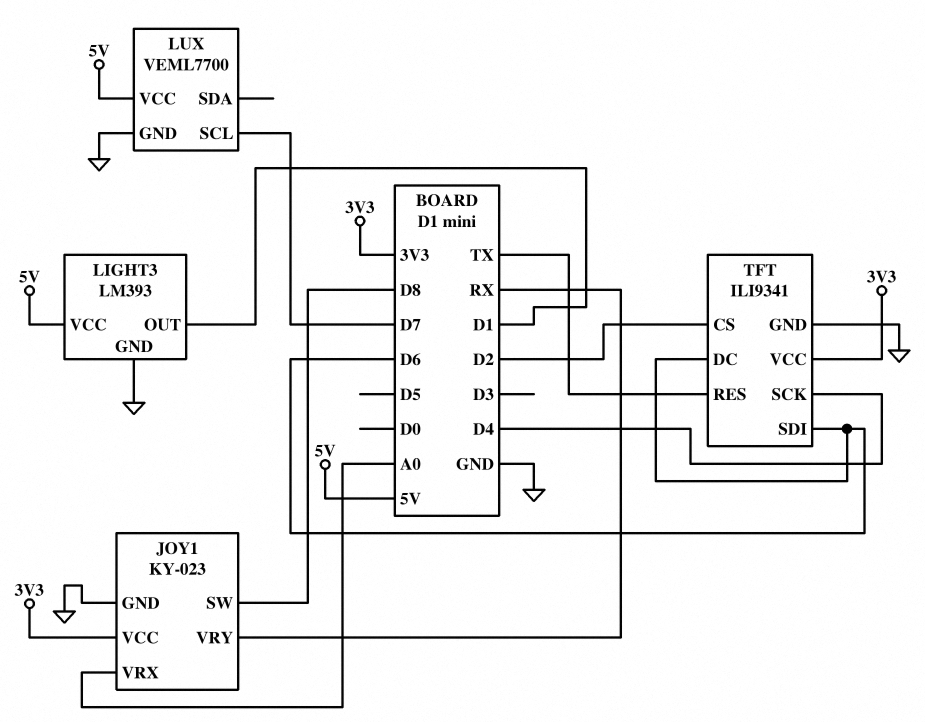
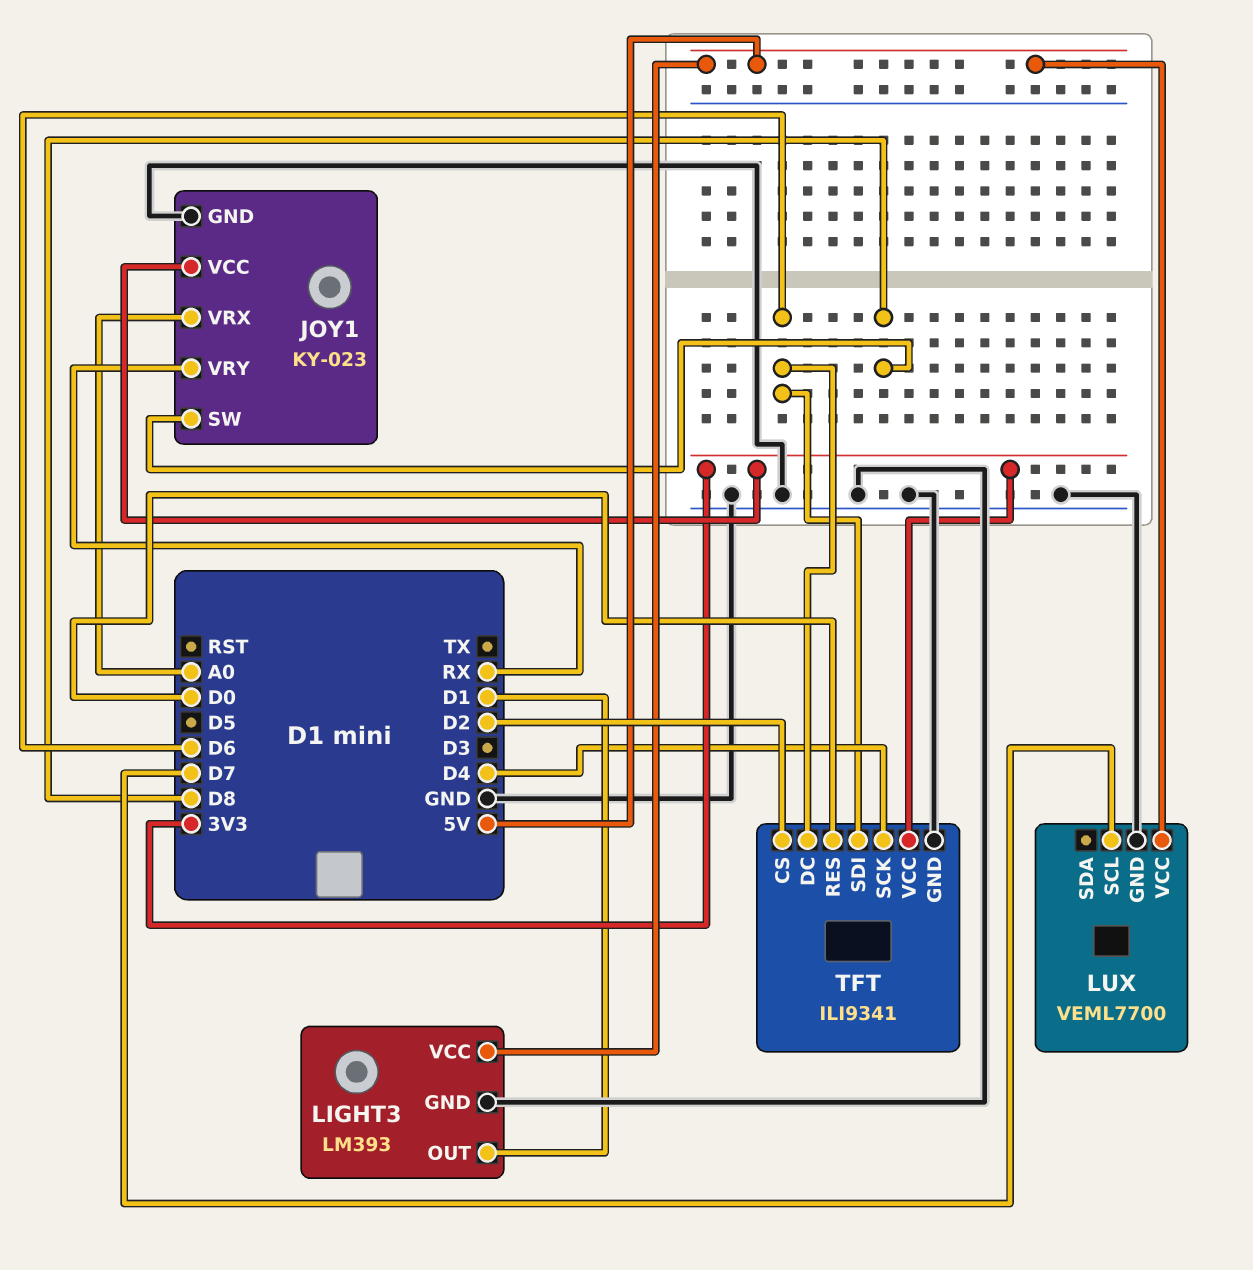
TFT pin RES: TX -> D0

